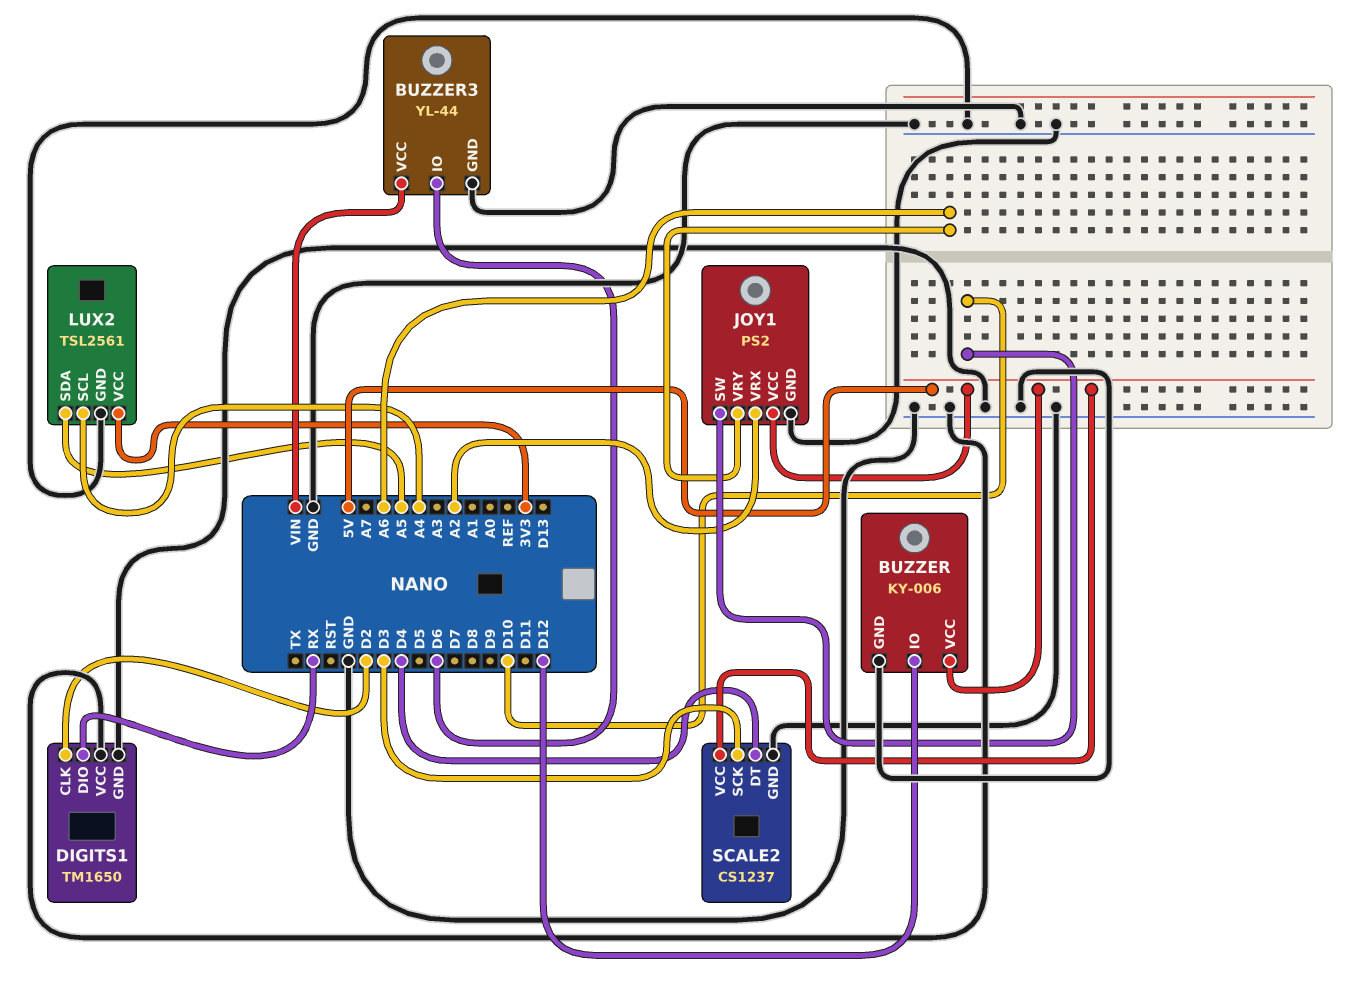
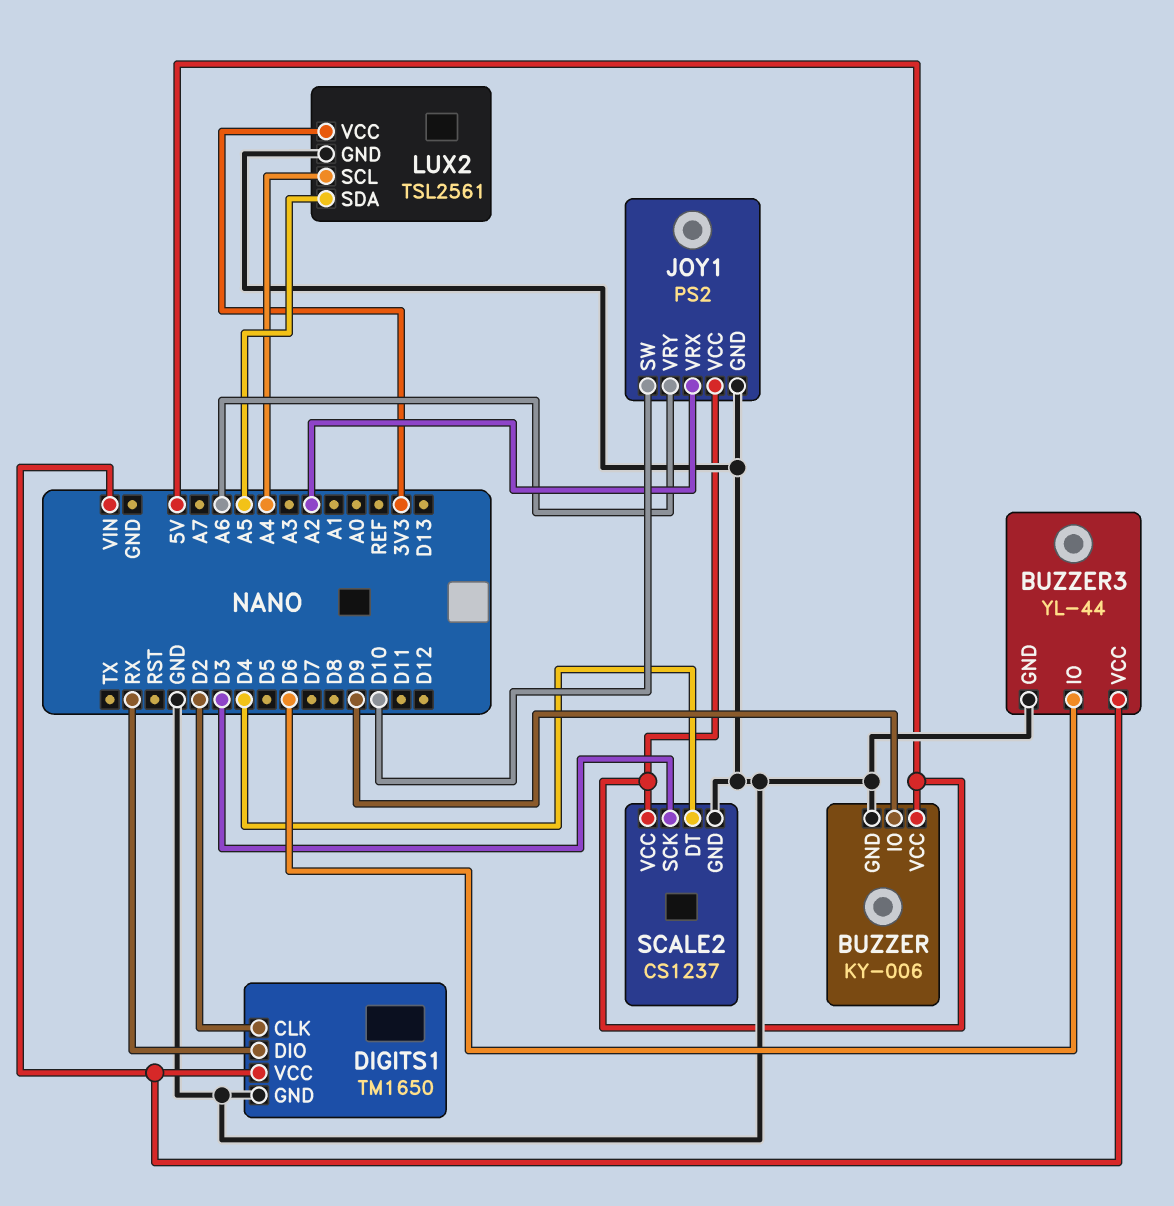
BUZZER pin IO: D12 -> D9
DIGITS1 pin VCC: GND -> VIN

